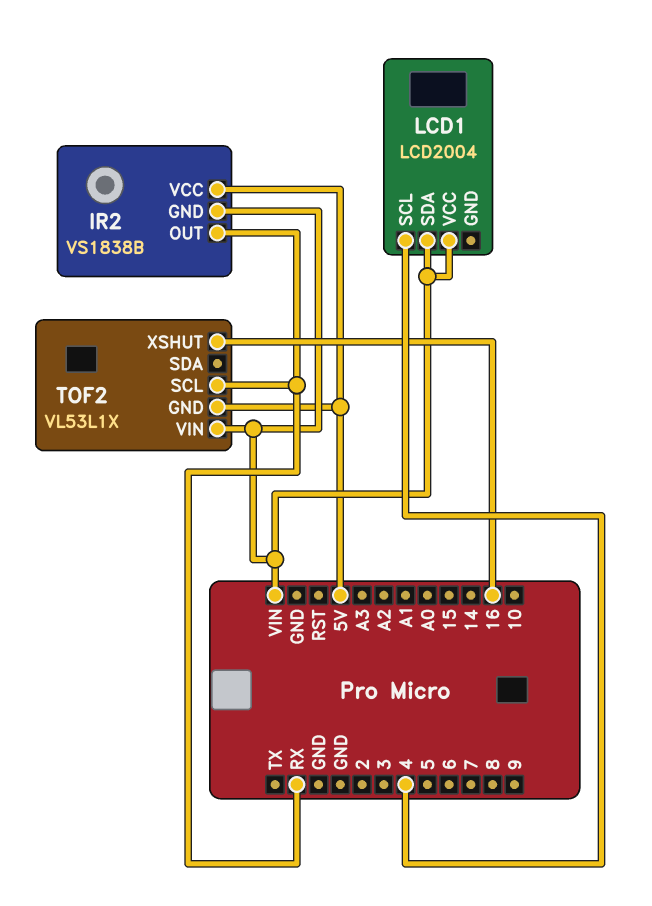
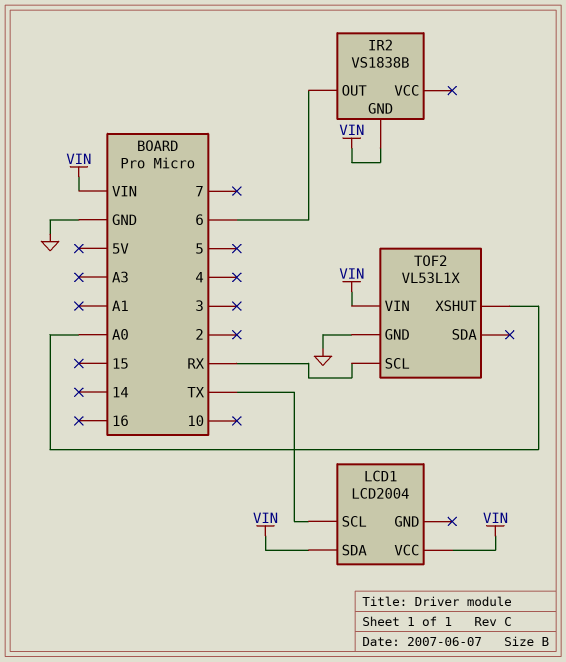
IR2 pin OUT: RX -> 6
IR2 pin VCC: 5V -> none
LCD1 pin SCL: 4 -> TX
TOF2 pin GND: 5V -> GND
TOF2 pin XSHUT: 16 -> A0

